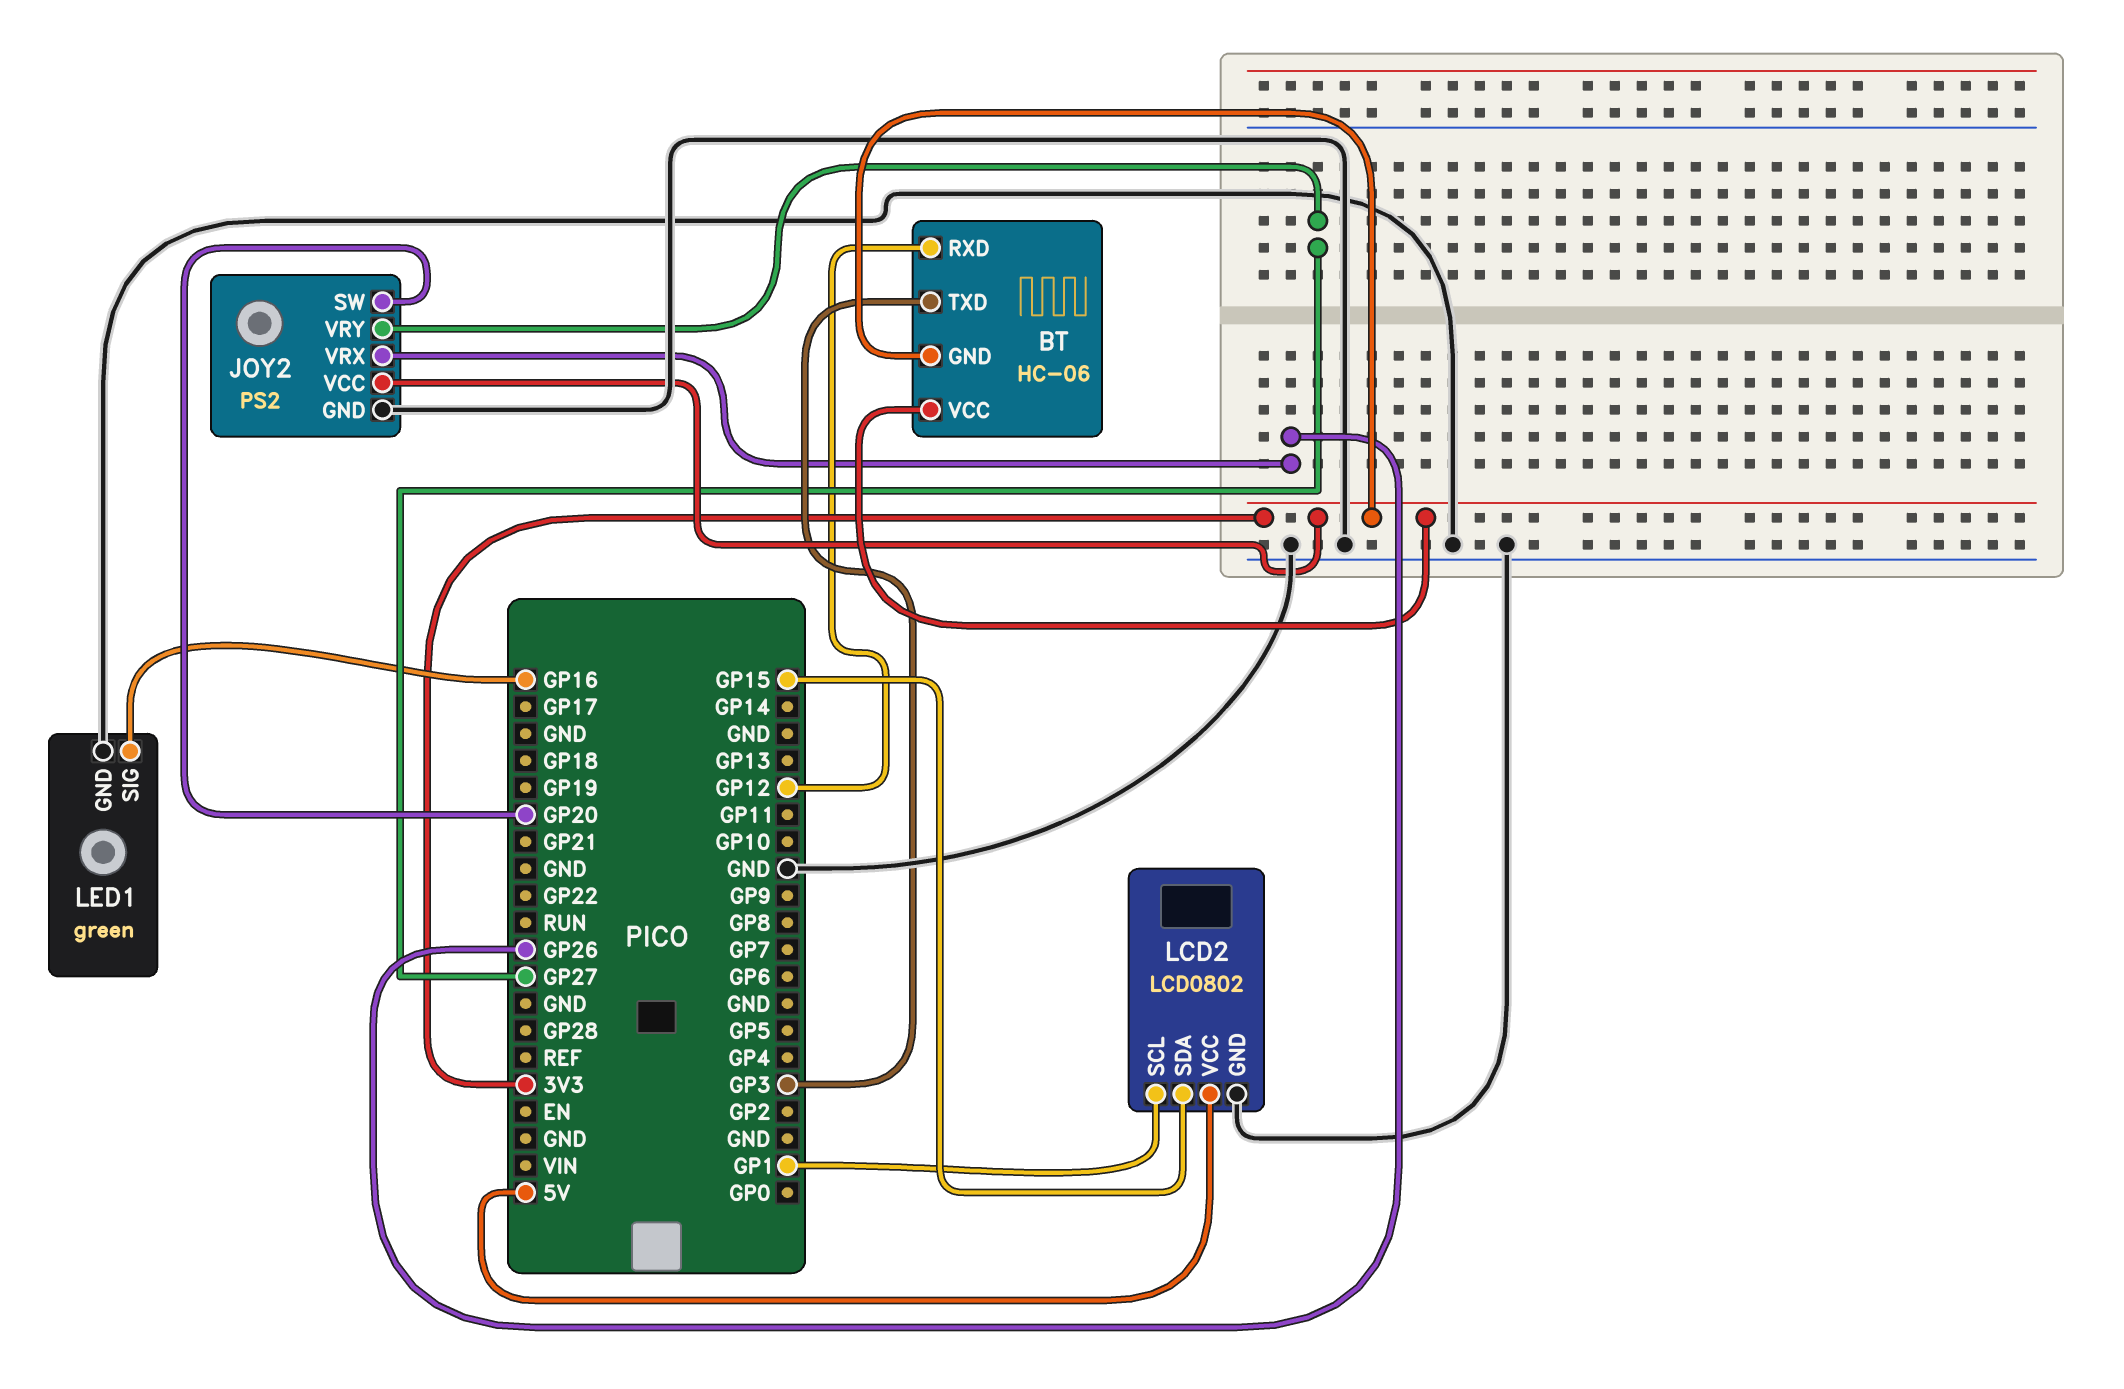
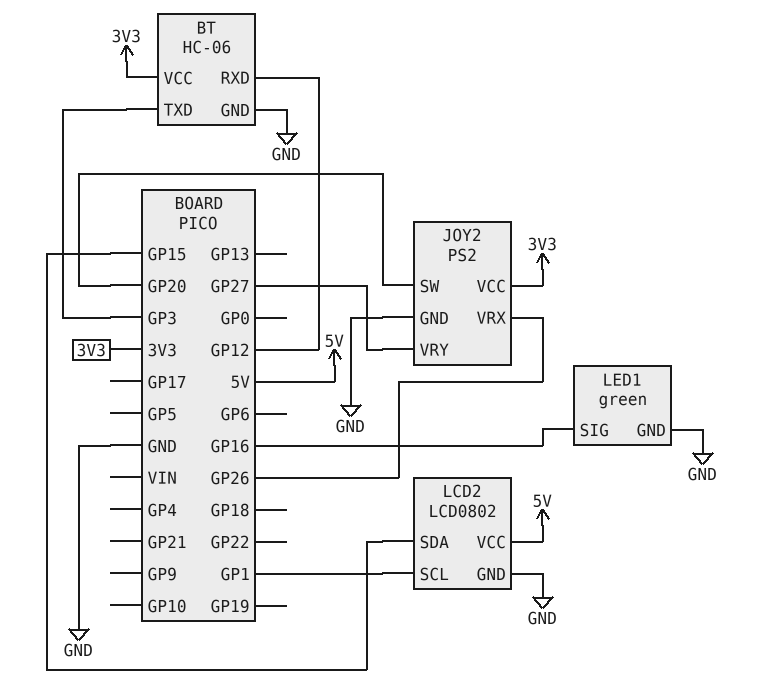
BT pin GND: 3V3 -> GND

